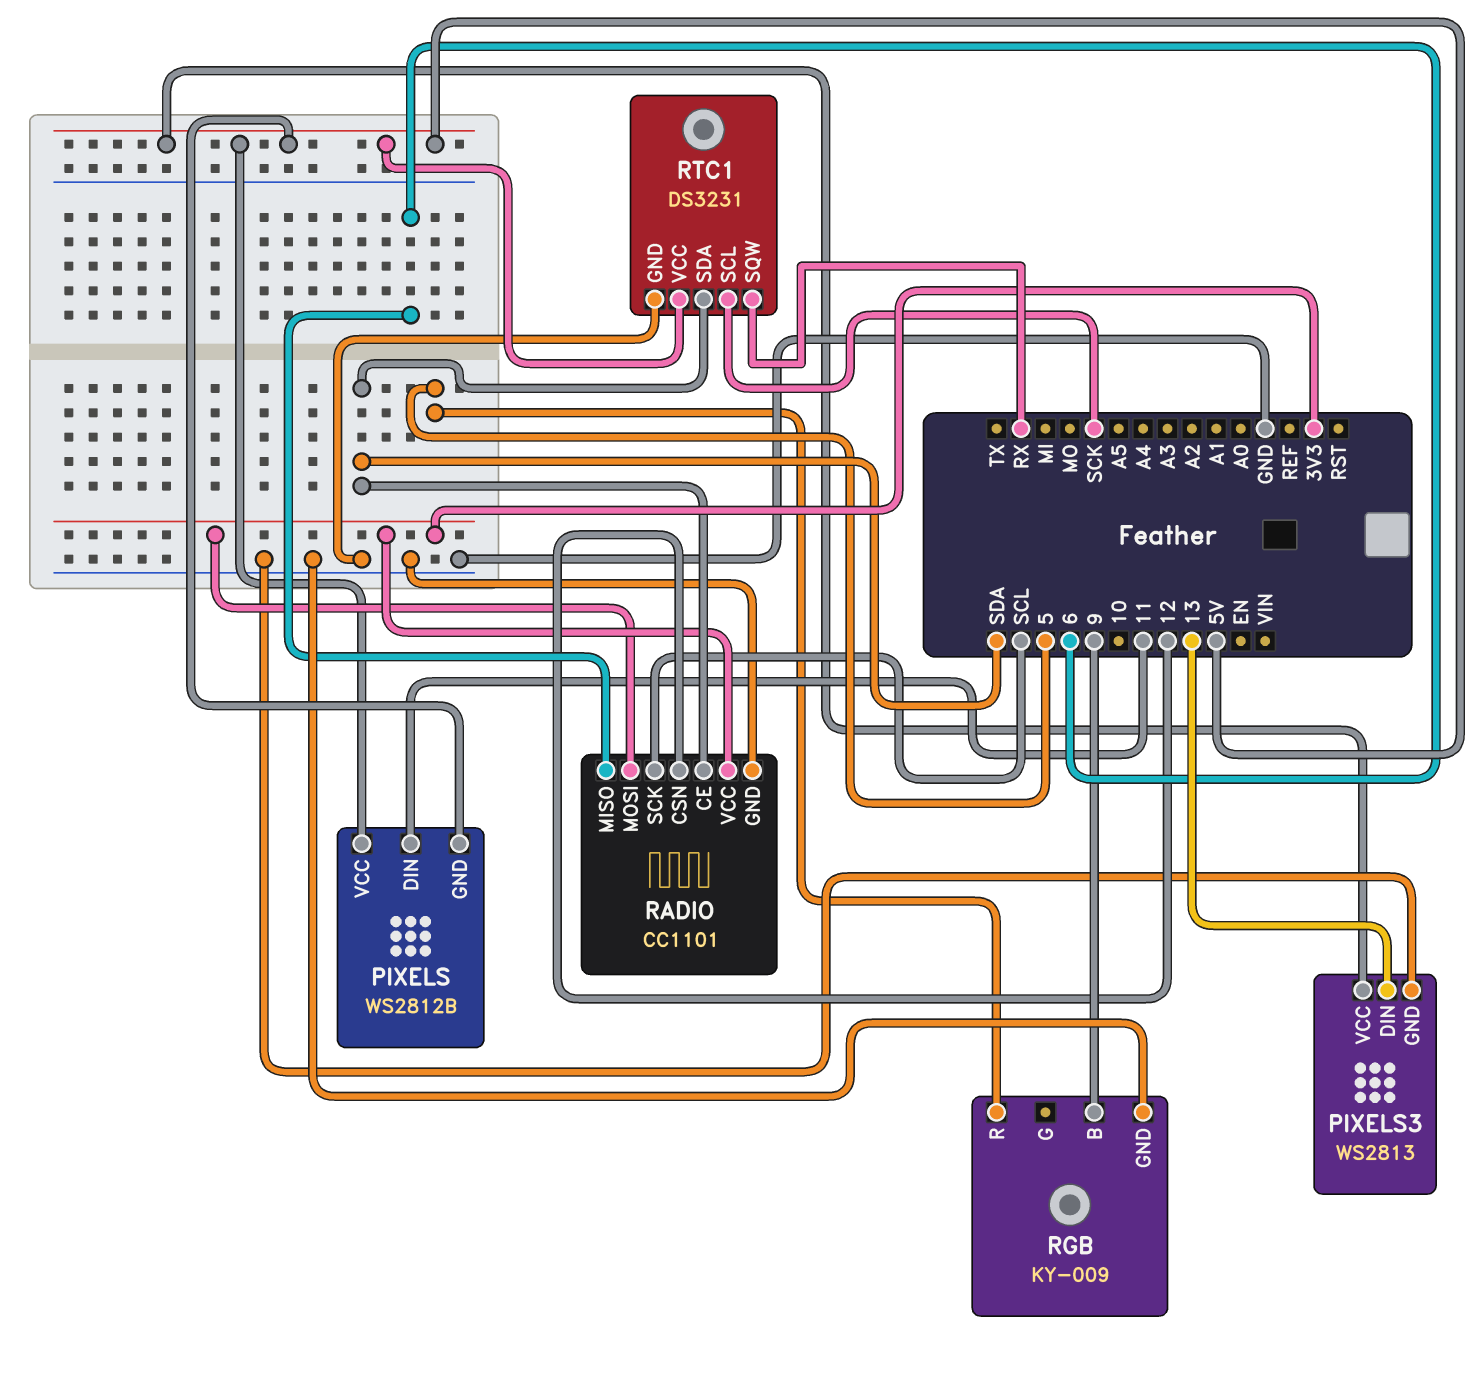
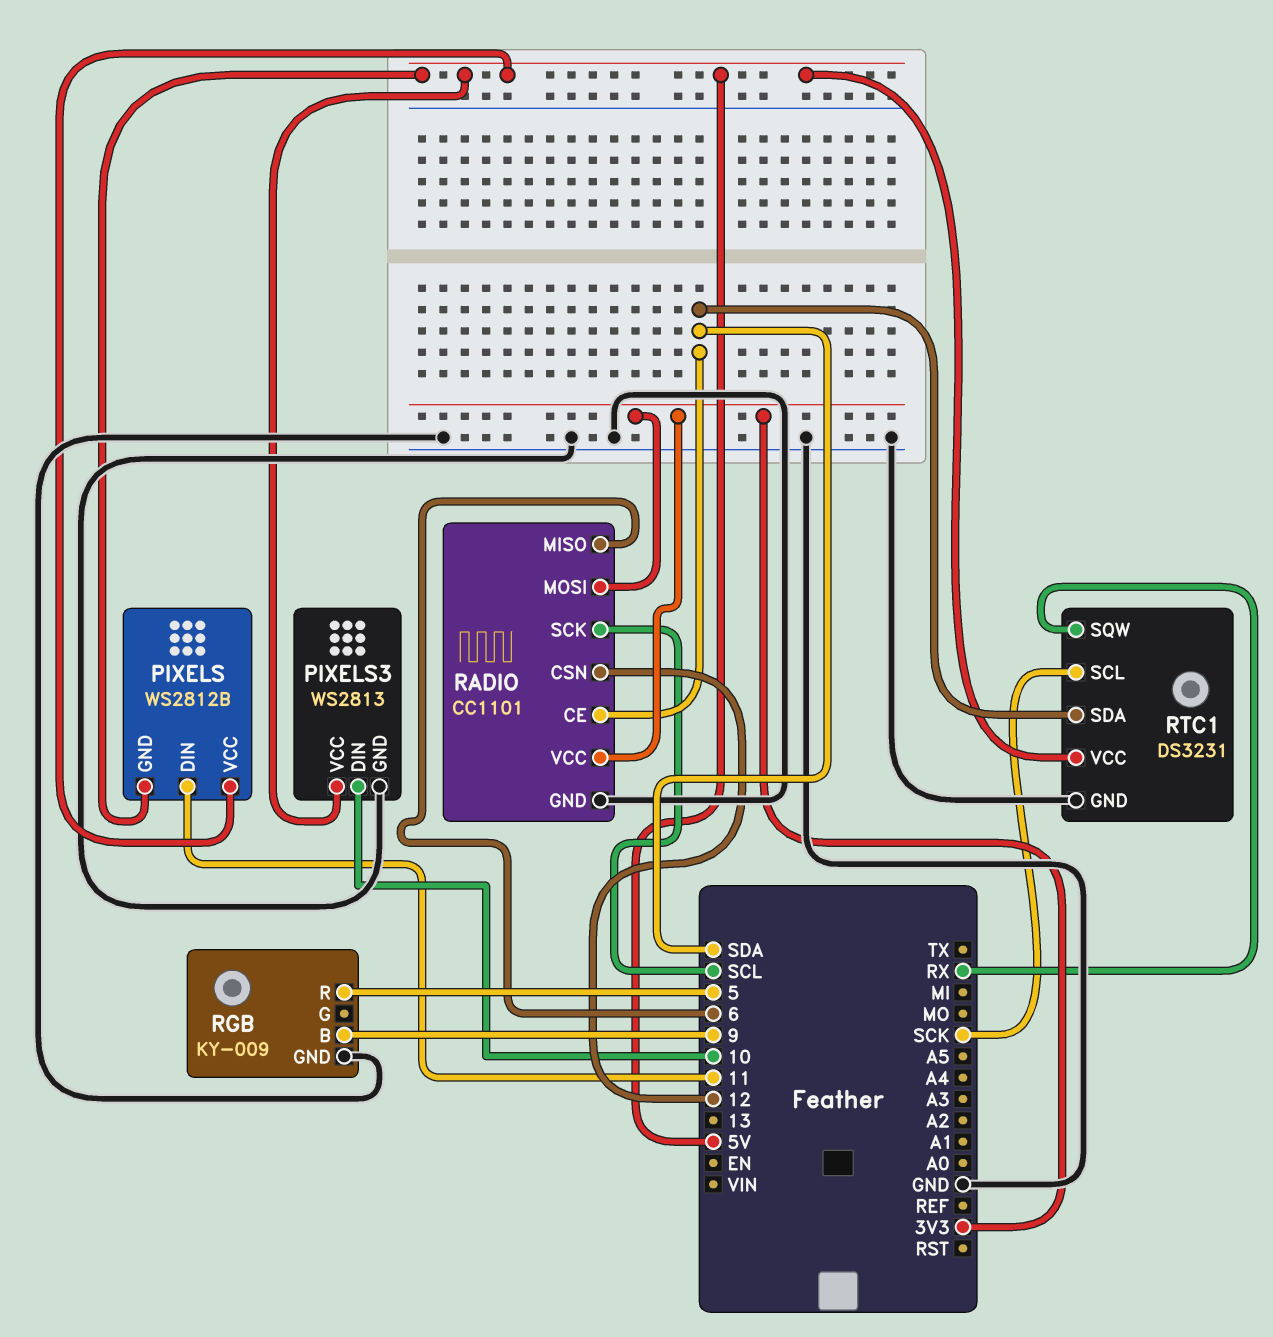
PIXELS3 pin DIN: 13 -> 10

